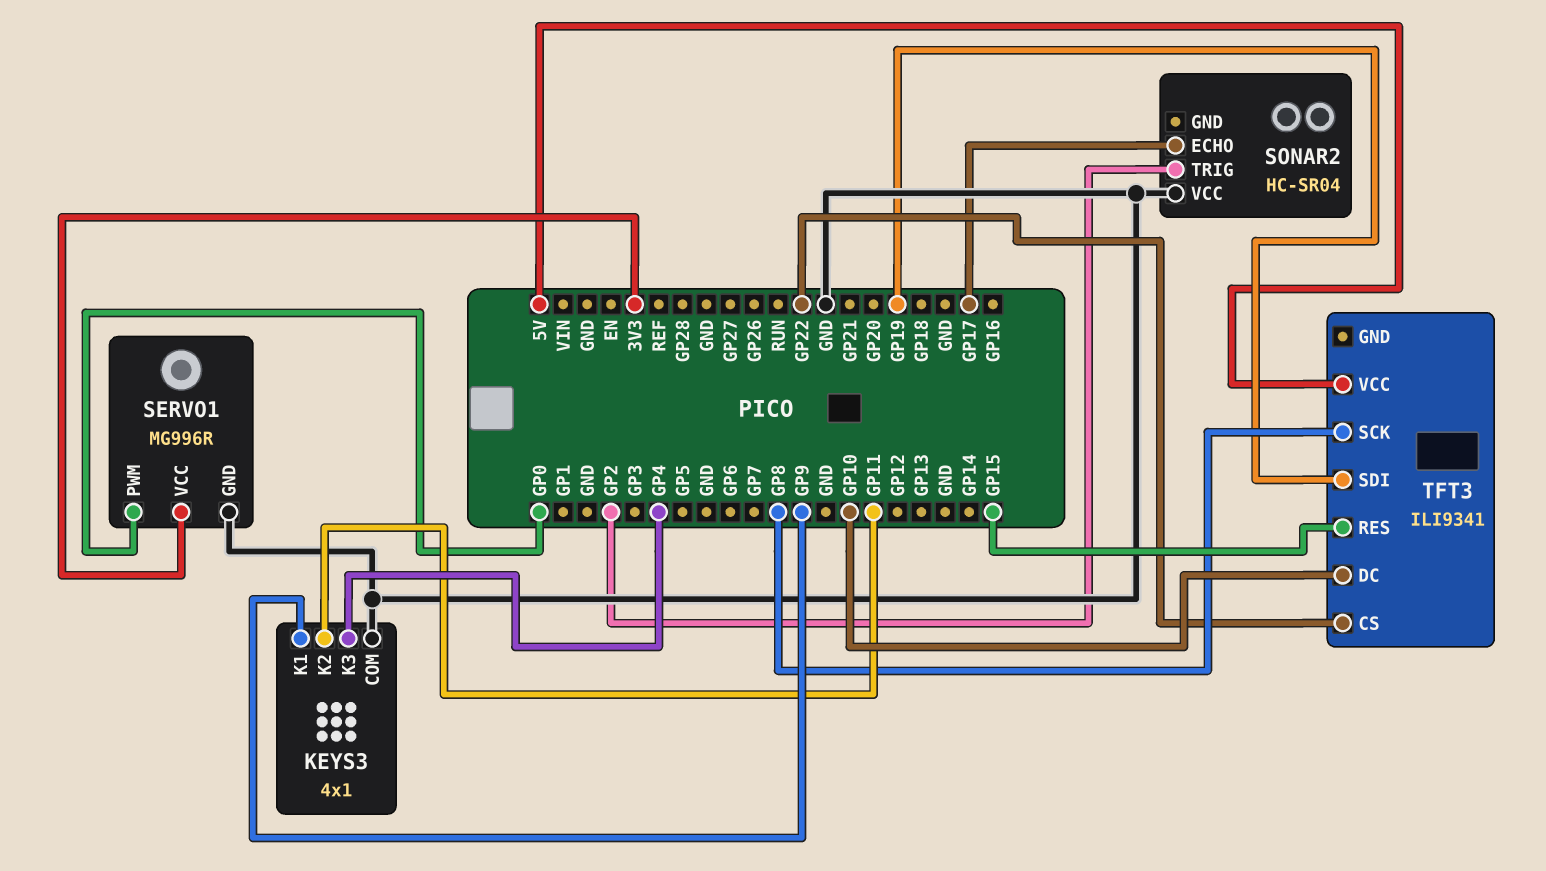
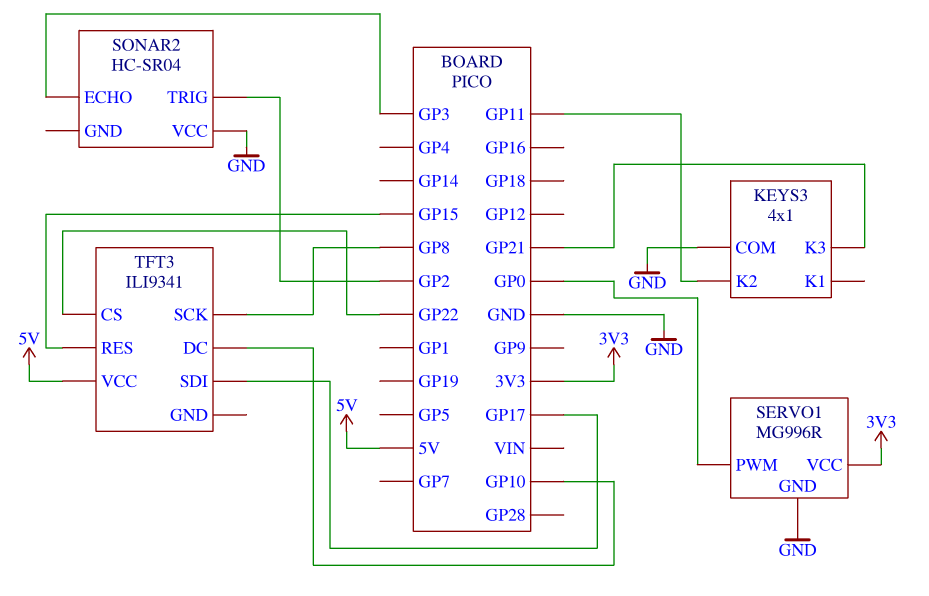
KEYS3 pin K1: GP9 -> none
KEYS3 pin K3: GP4 -> GP21
SONAR2 pin ECHO: GP17 -> GP3
TFT3 pin SDI: GP19 -> GP17

